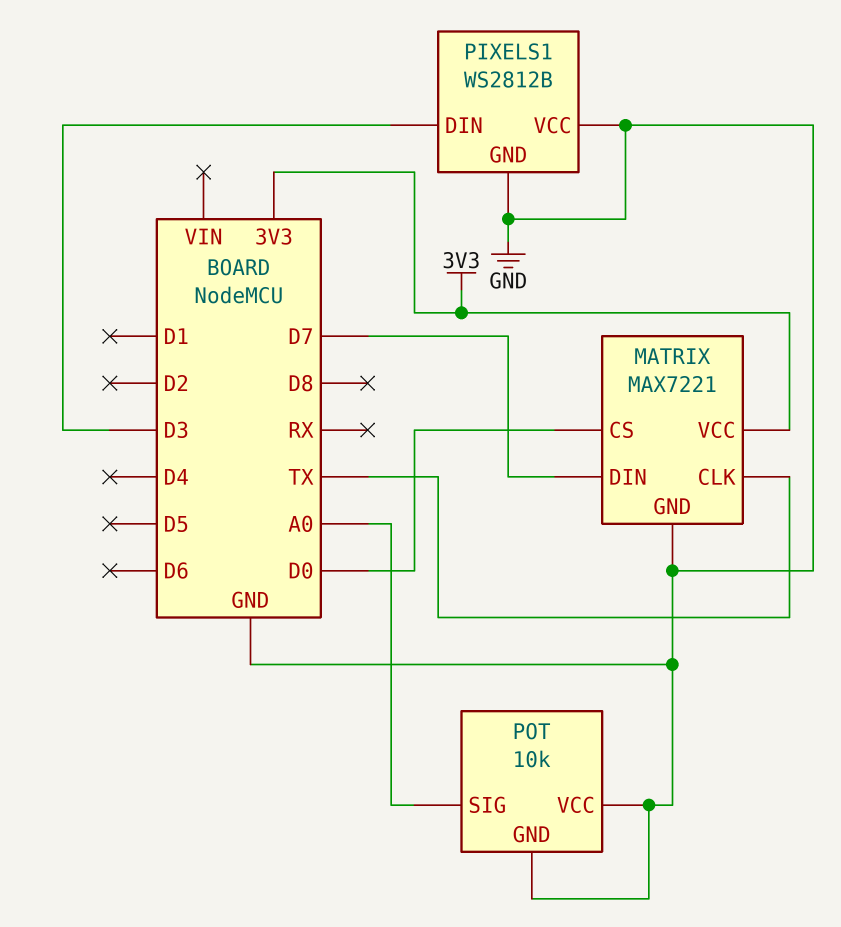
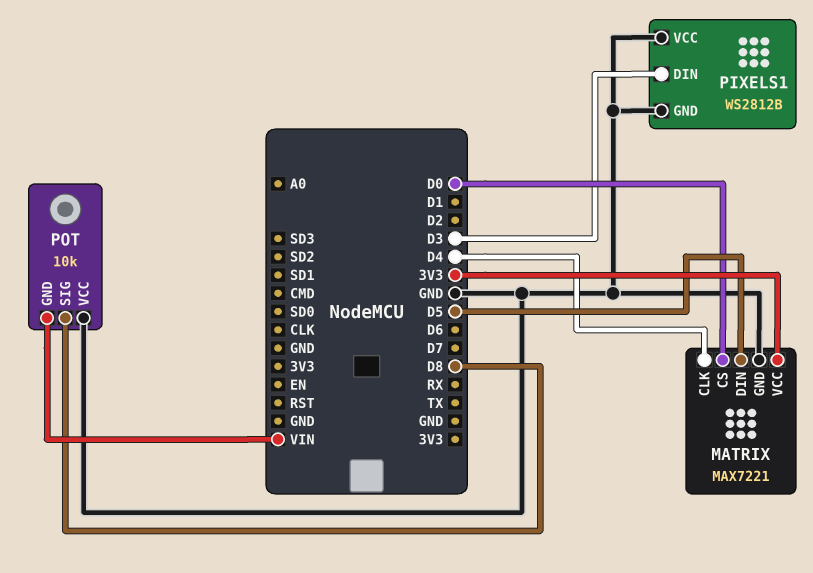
MATRIX pin CLK: TX -> D4
MATRIX pin DIN: D7 -> D5
POT pin GND: GND -> VIN
POT pin SIG: A0 -> D8

